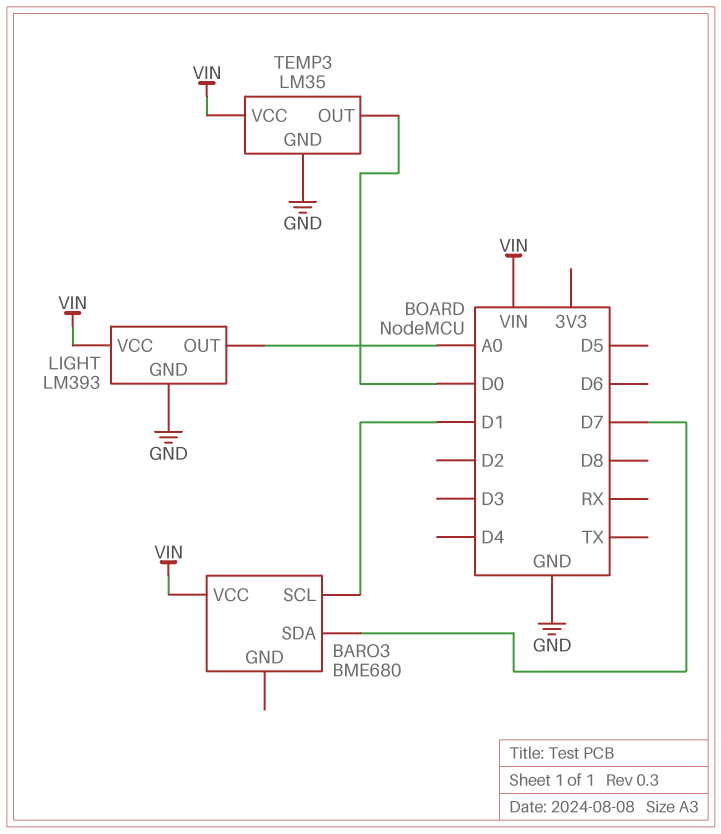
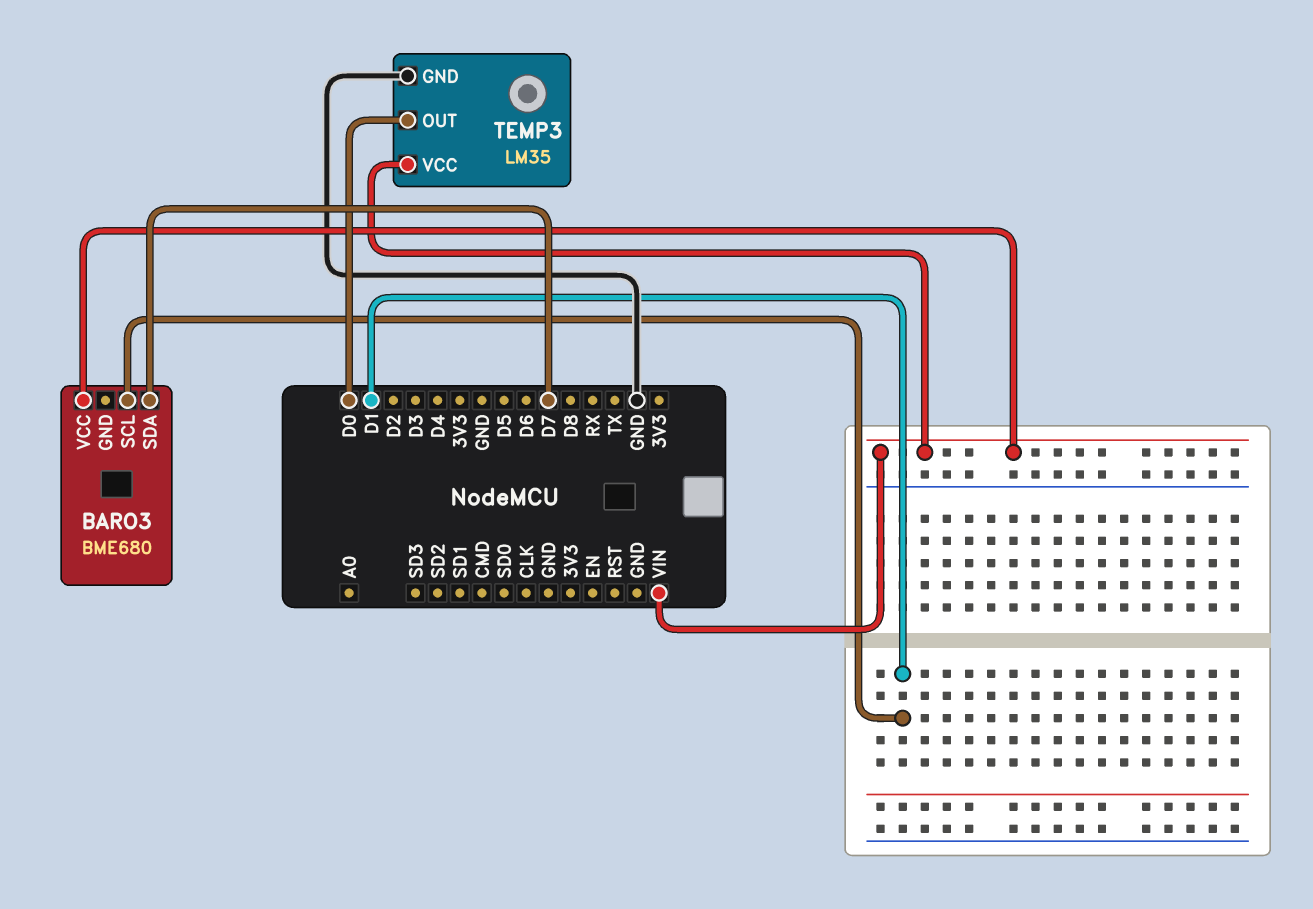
LIGHT: LM393 -> none
LIGHT pin GND: GND -> none
LIGHT pin OUT: A0 -> none
LIGHT pin VCC: VIN -> none

